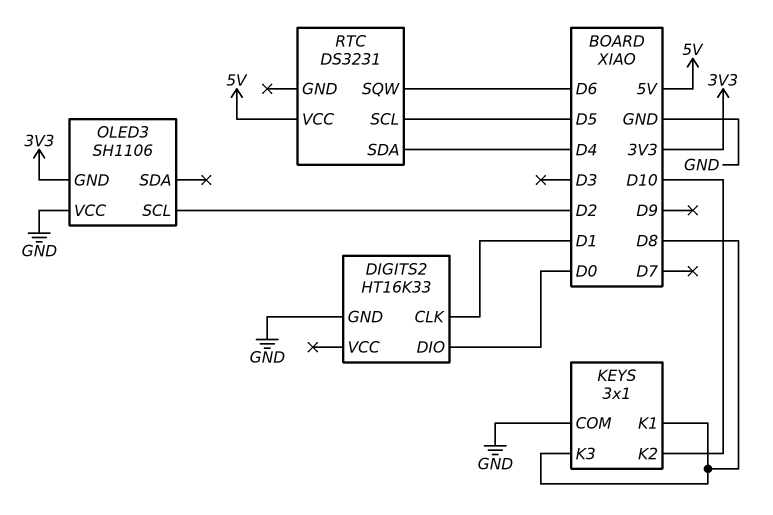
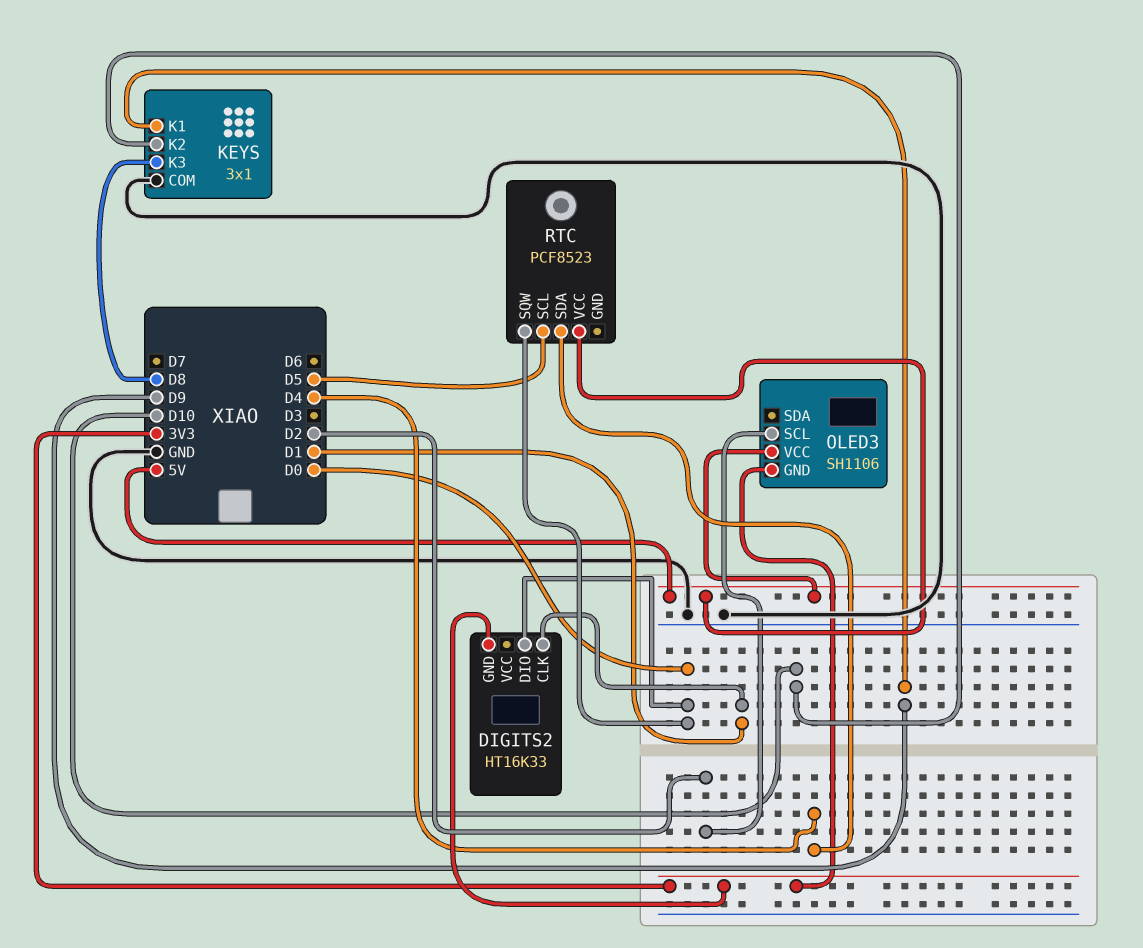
DIGITS2 pin GND: GND -> 3V3
KEYS pin K1: D8 -> D9
OLED3 pin VCC: GND -> 5V
RTC: DS3231 -> PCF8523
RTC pin SQW: D6 -> D0

